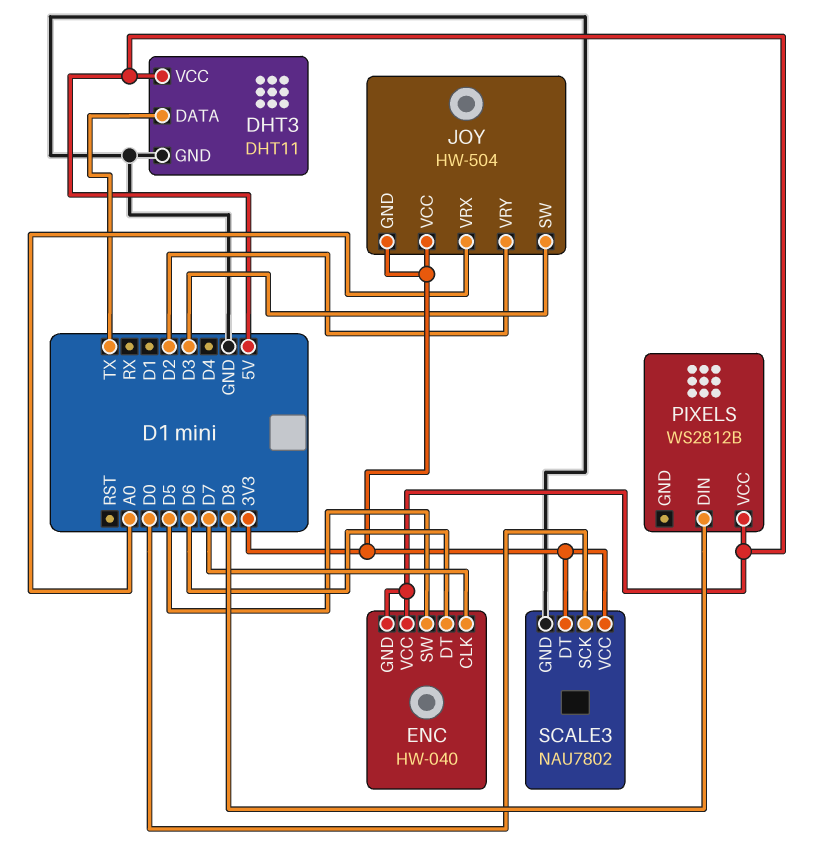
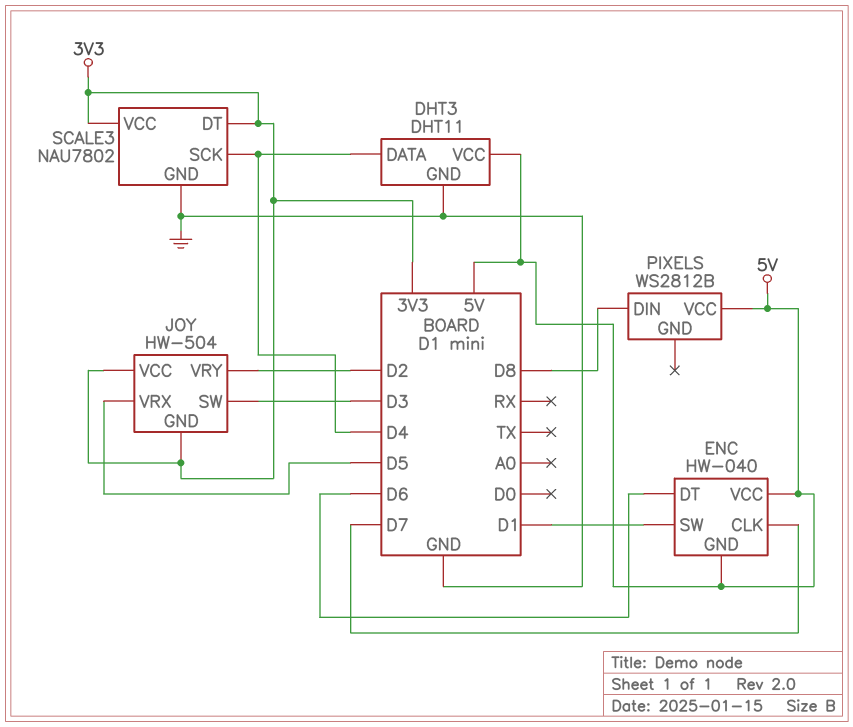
DHT3 pin DATA: TX -> D4
ENC pin SW: D5 -> D1
JOY pin VRX: A0 -> D5
SCALE3 pin SCK: D0 -> D4

